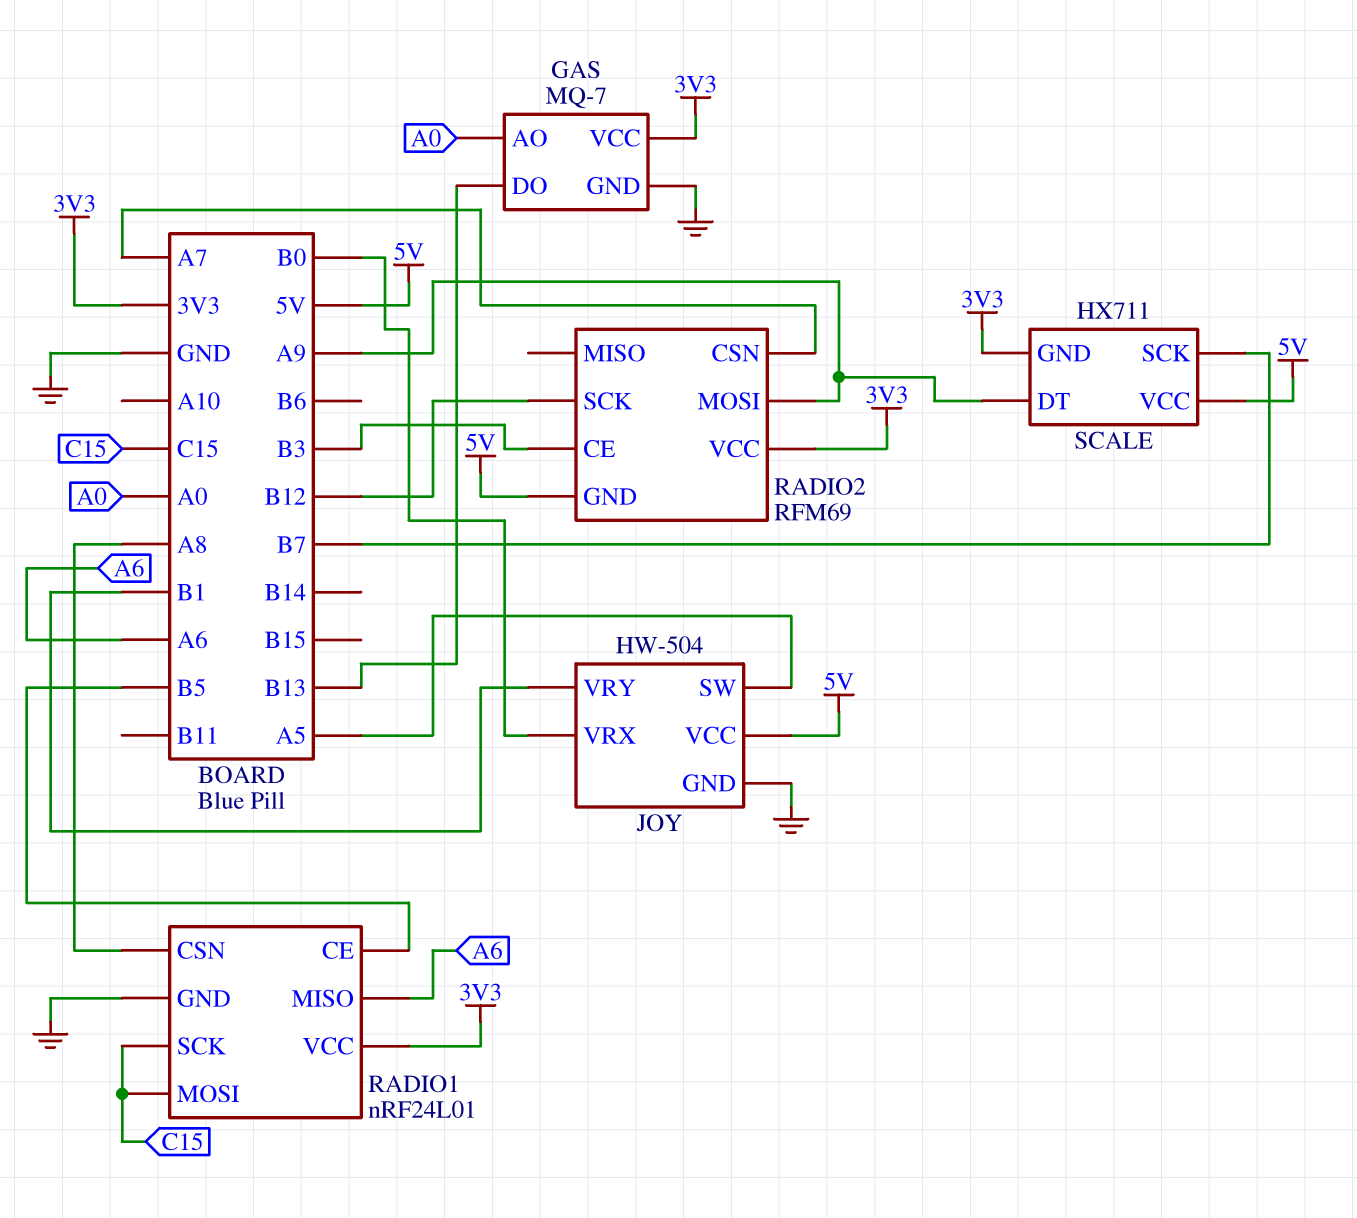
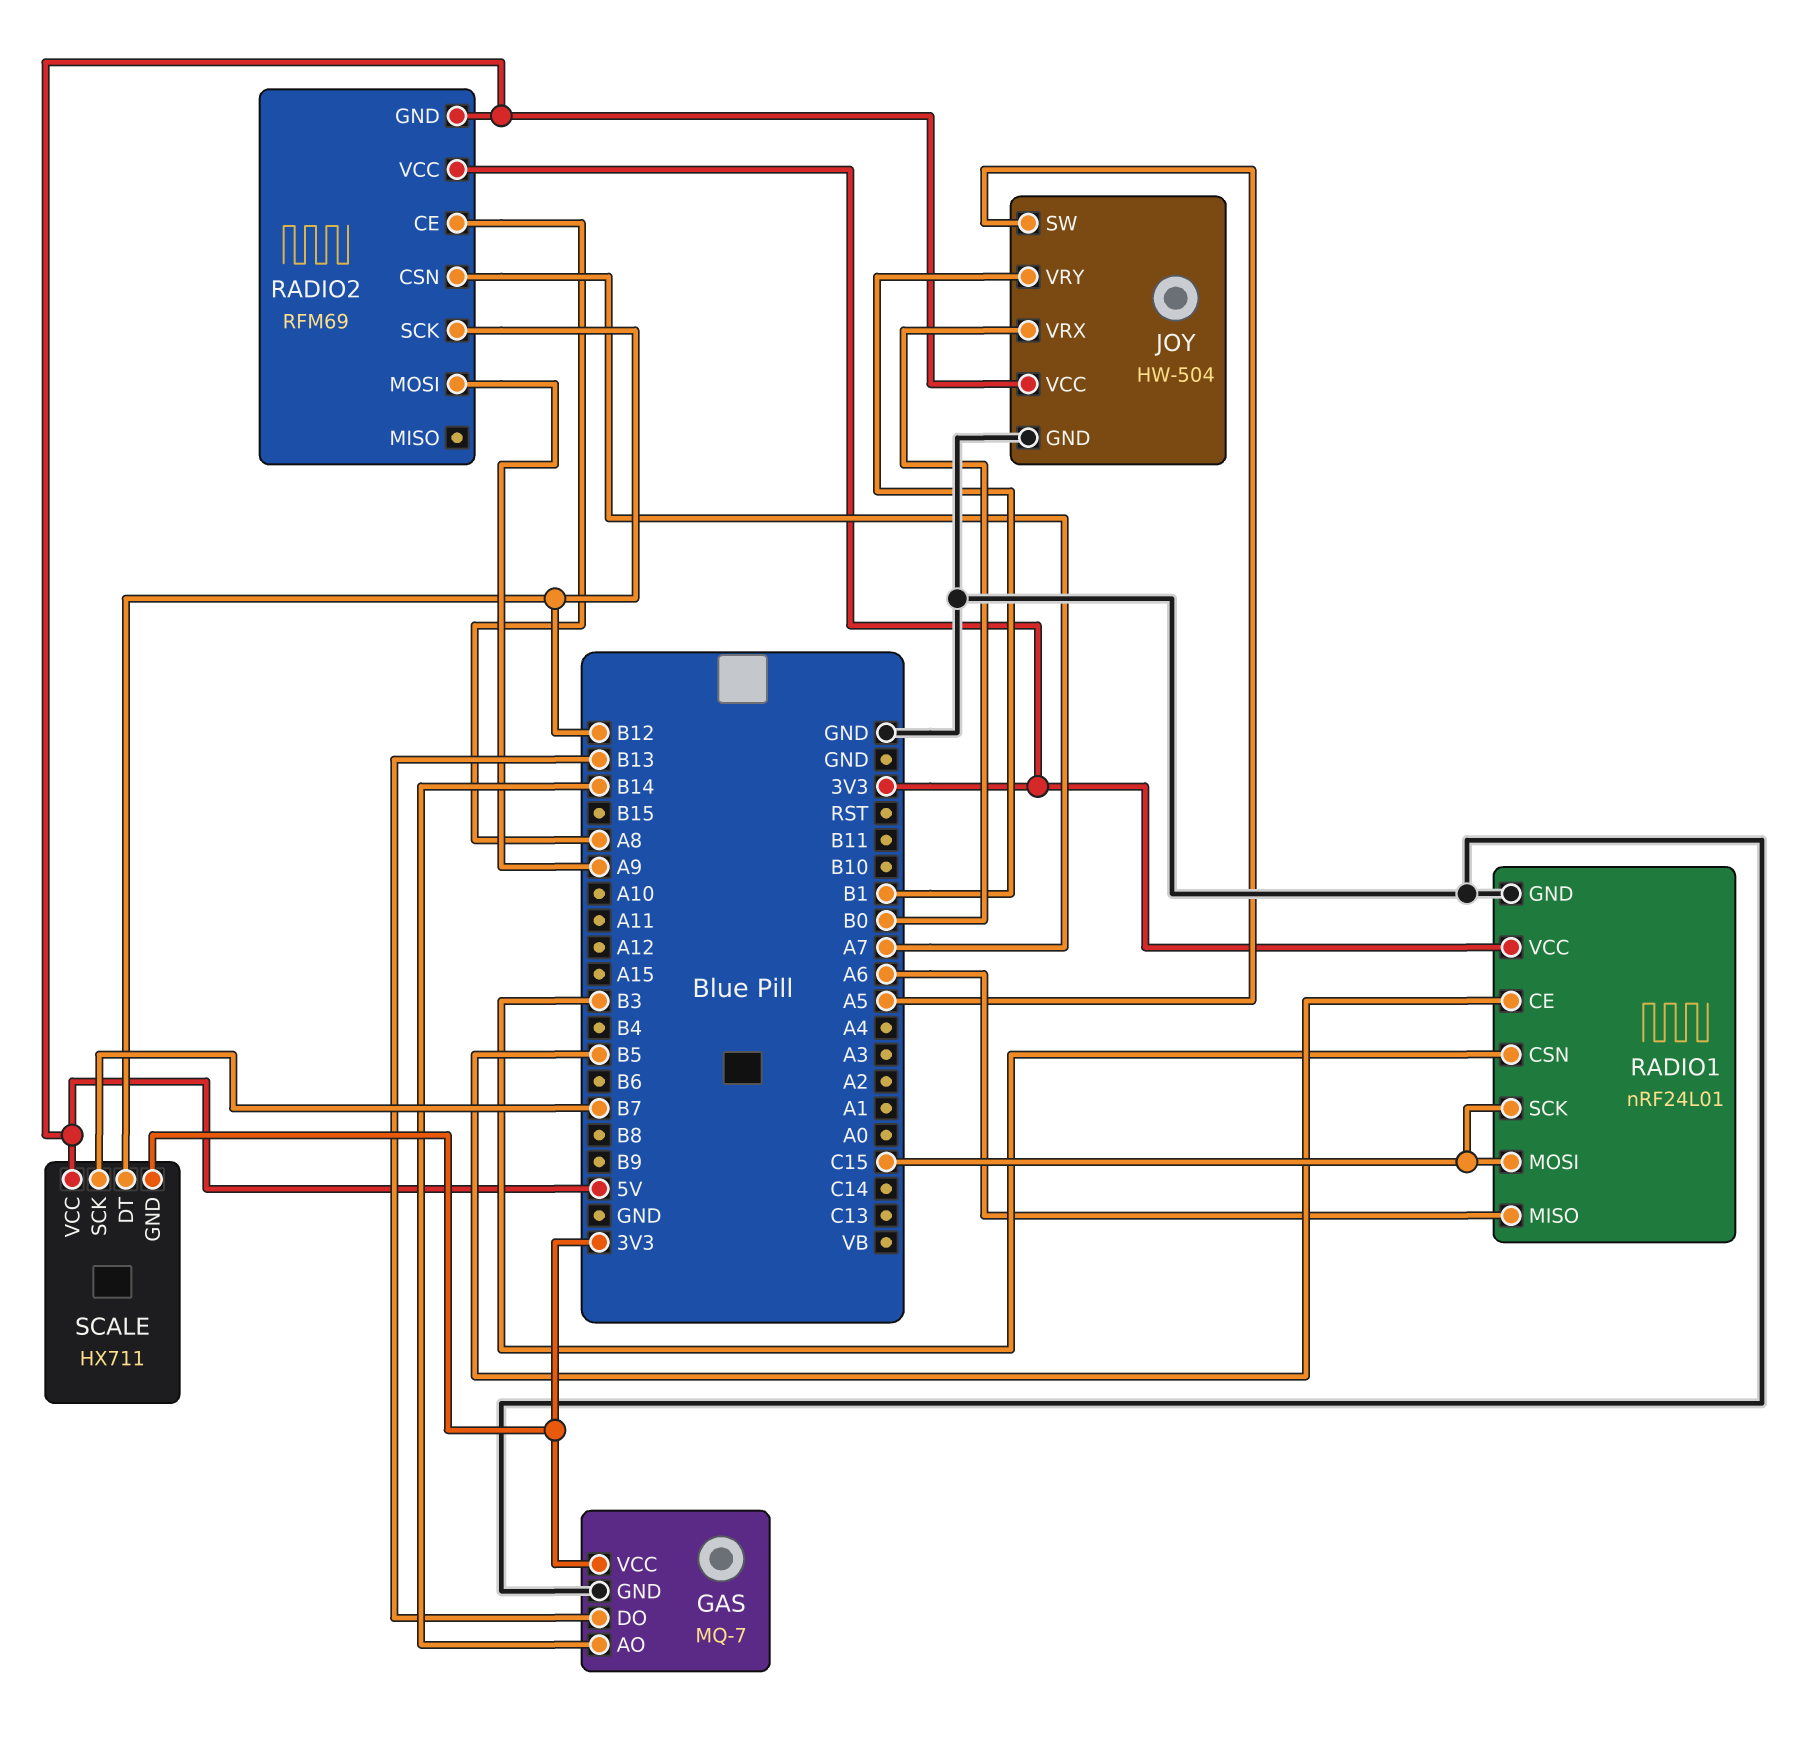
GAS pin AO: A0 -> B14
RADIO1 pin CSN: A8 -> B3
RADIO2 pin CE: B3 -> A8
SCALE pin DT: A9 -> B12

